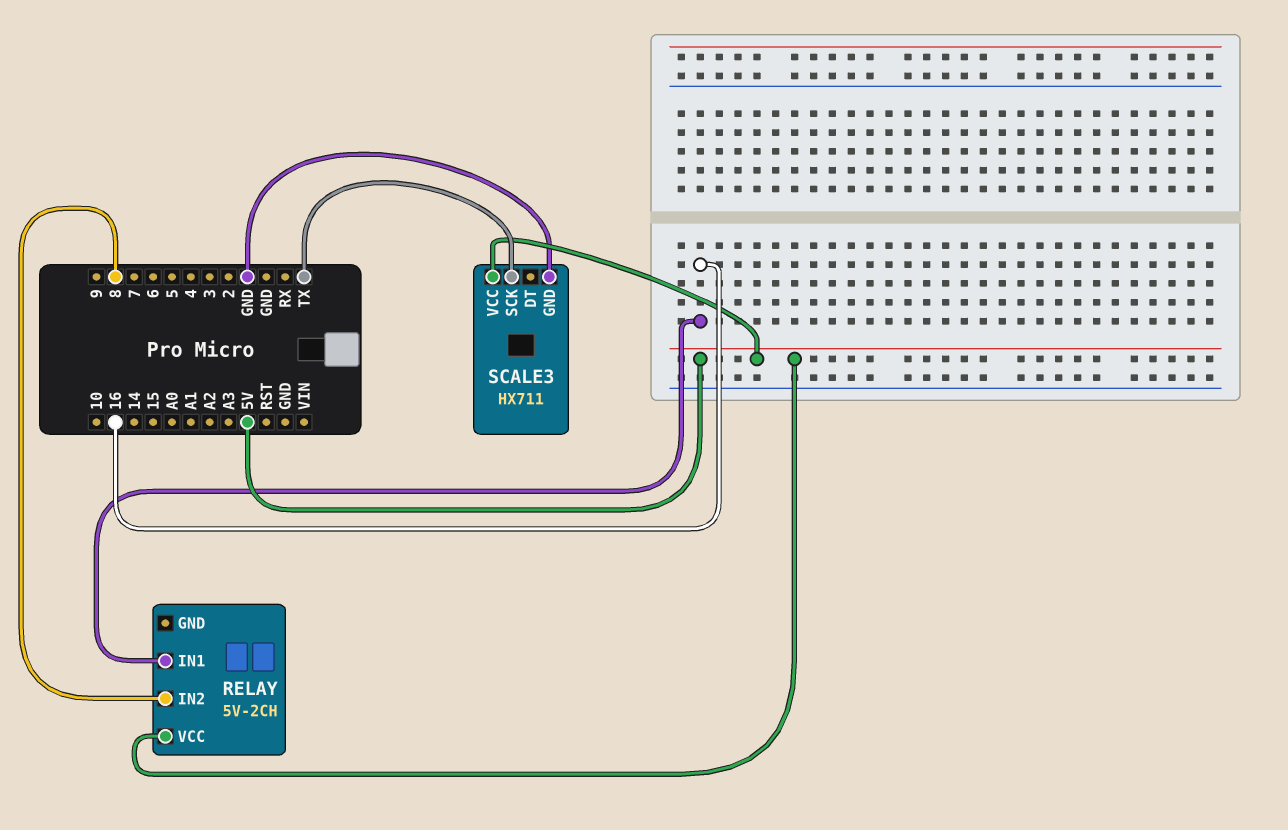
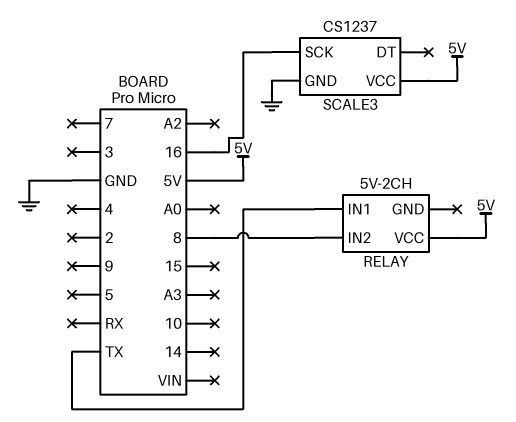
RELAY pin IN1: 16 -> TX
SCALE3: HX711 -> CS1237
SCALE3 pin SCK: TX -> 16

